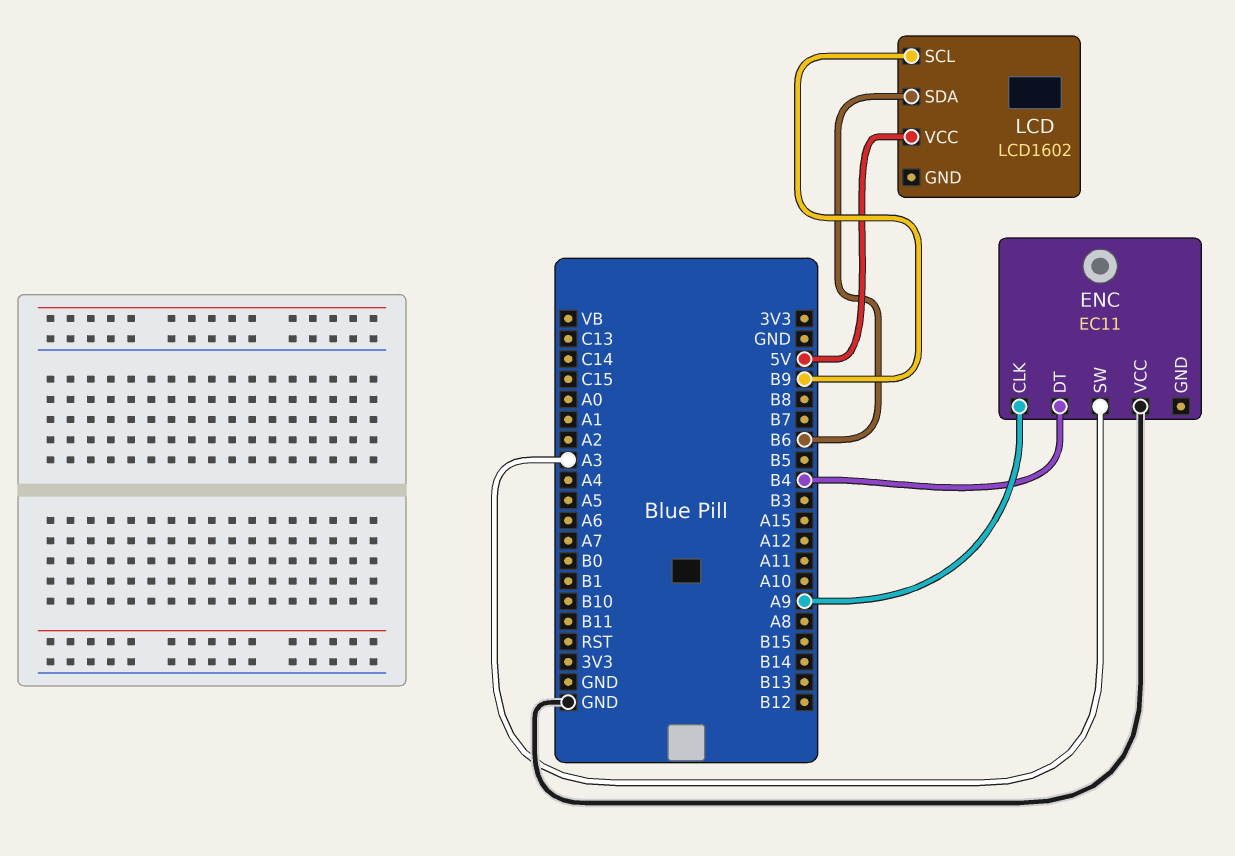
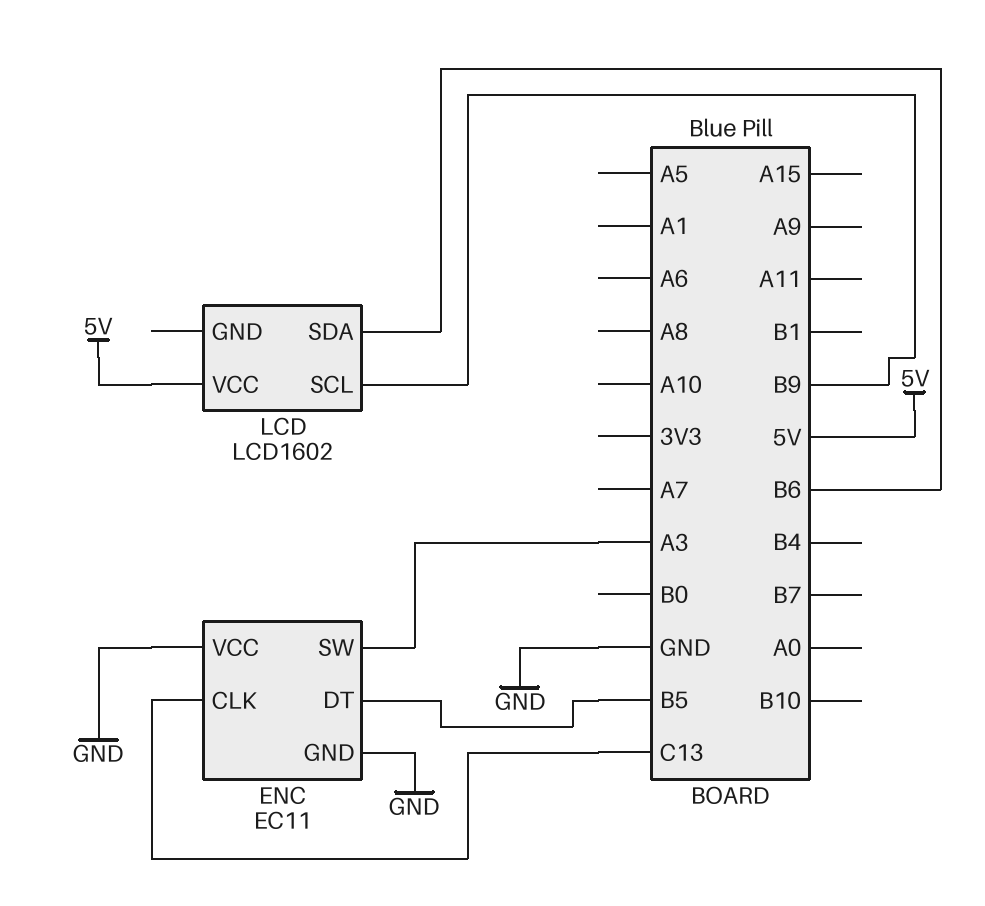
ENC pin CLK: A9 -> C13
ENC pin DT: B4 -> B5
ENC pin GND: none -> GND

